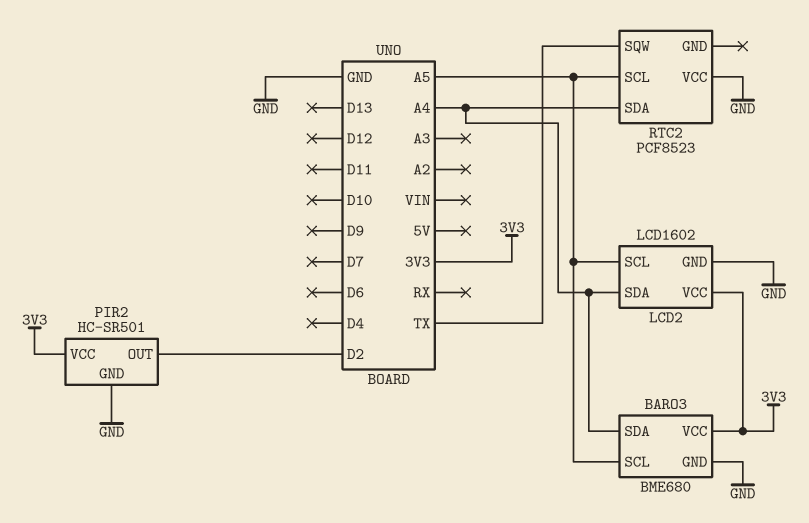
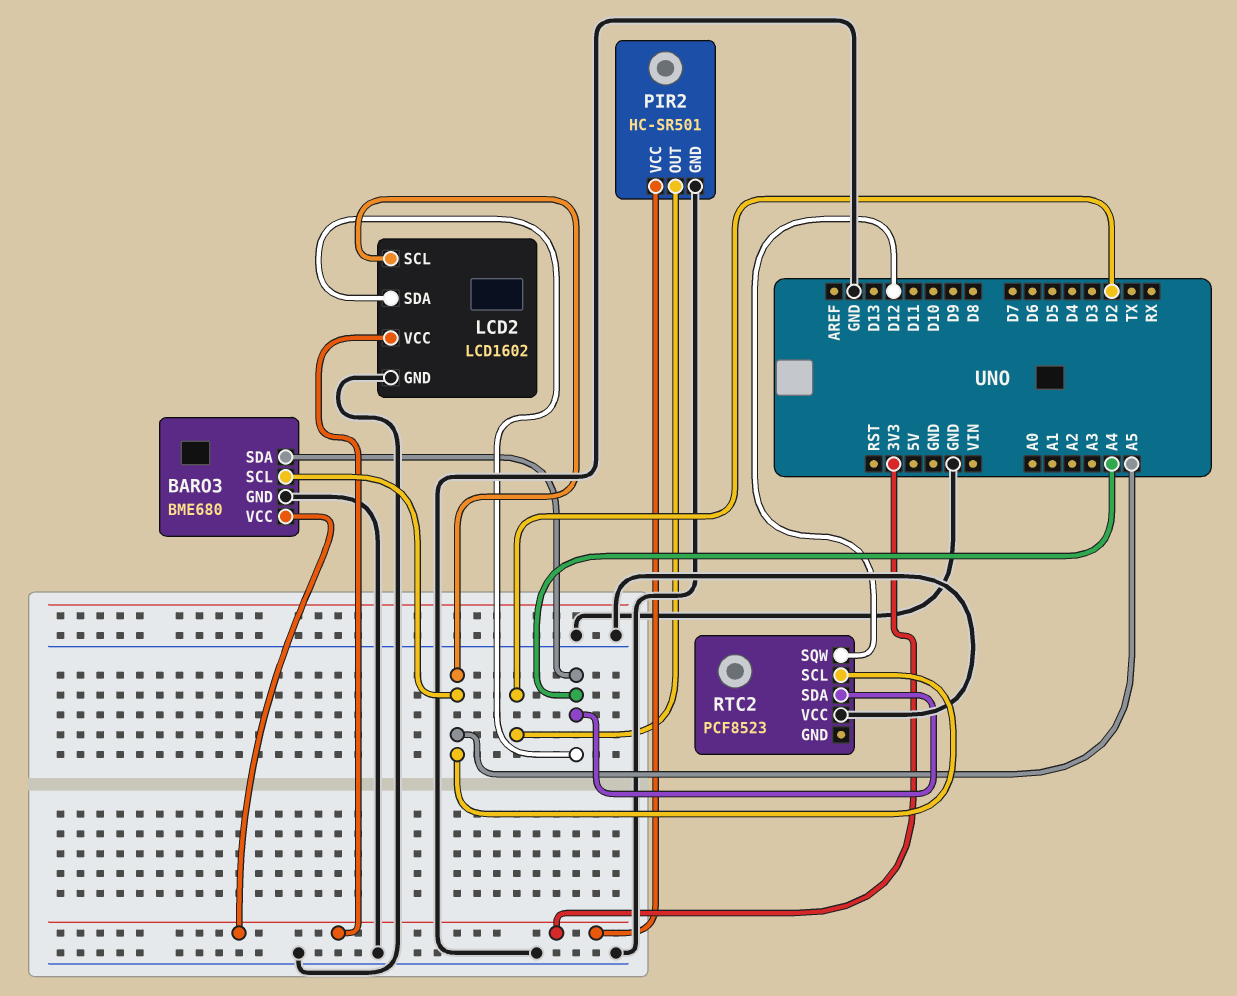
RTC2 pin SQW: TX -> D12

